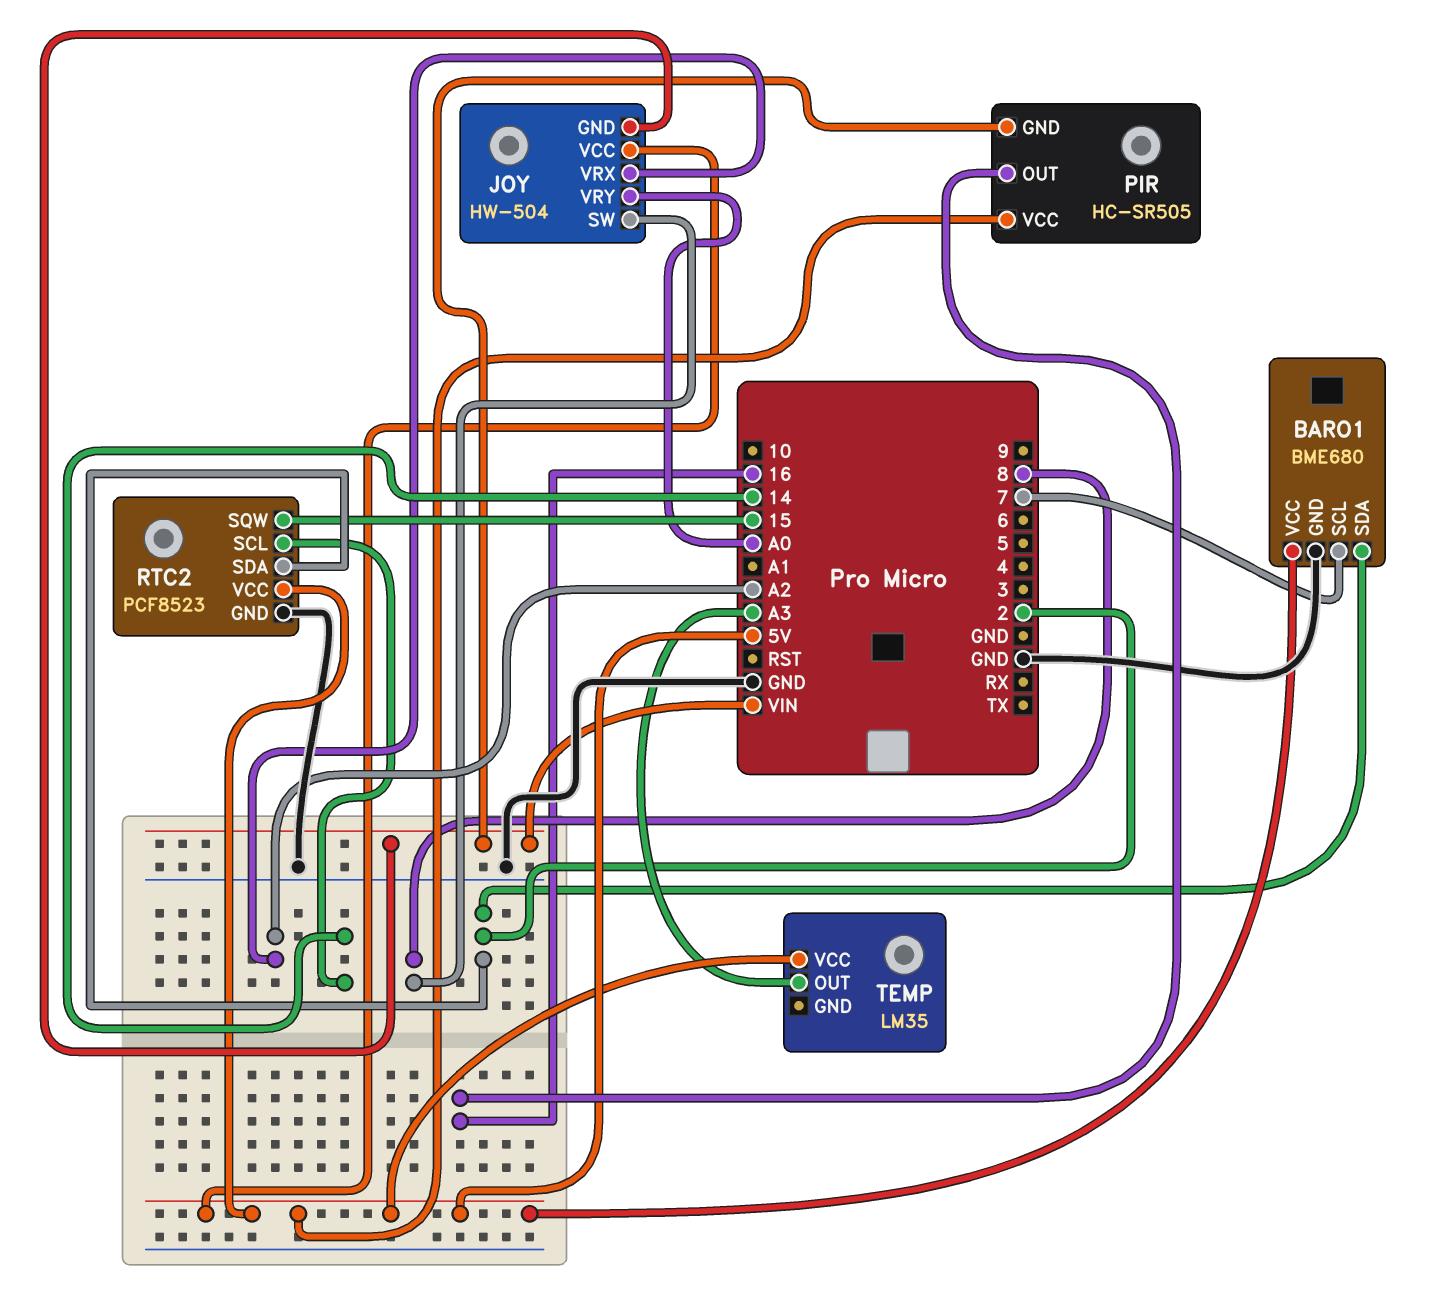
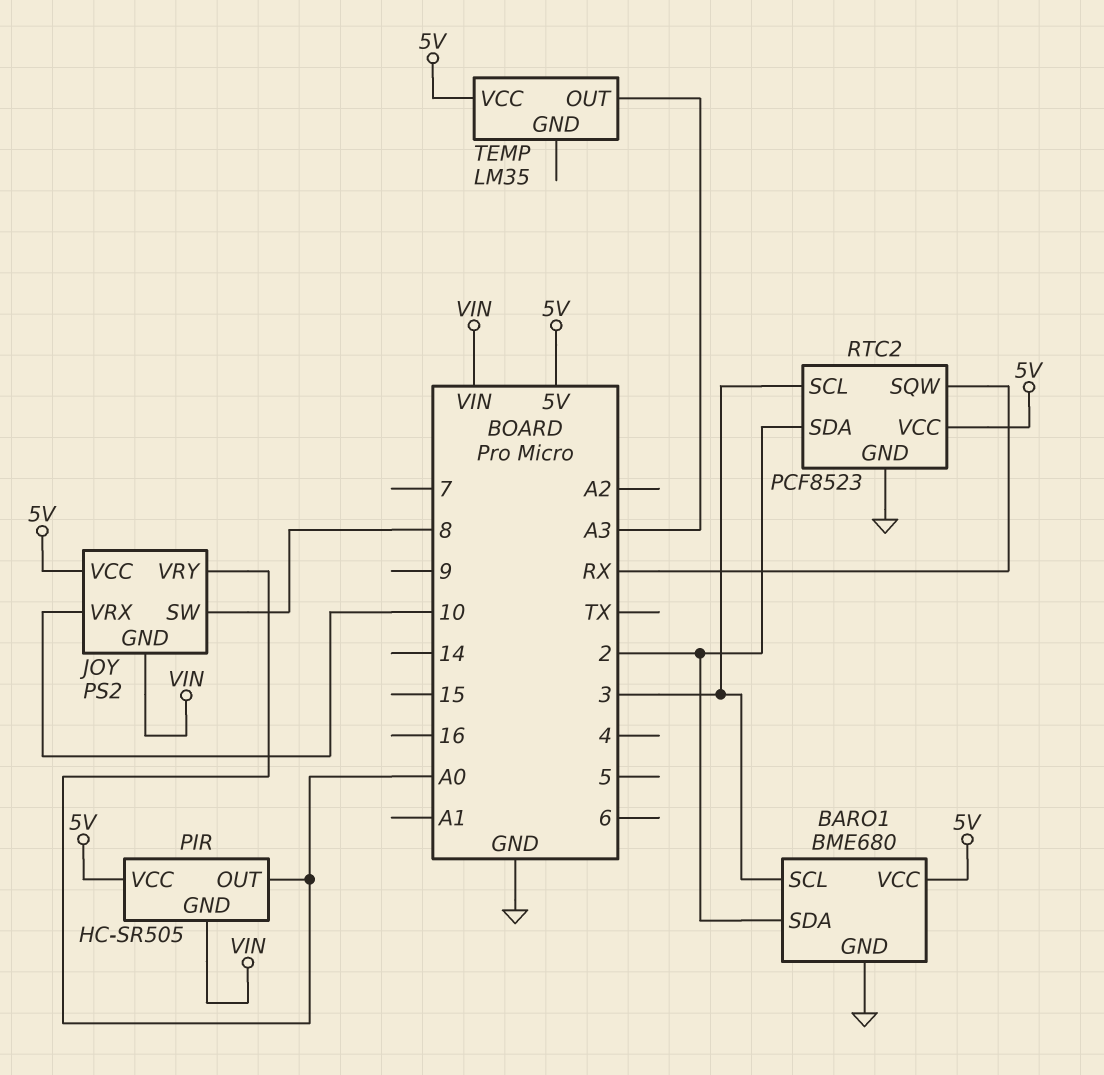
BARO1 pin SCL: 7 -> 3
JOY: HW-504 -> PS2
JOY pin VRX: A2 -> 10
PIR pin OUT: 16 -> A0
RTC2 pin SCL: 14 -> 3
RTC2 pin SQW: 15 -> RX

